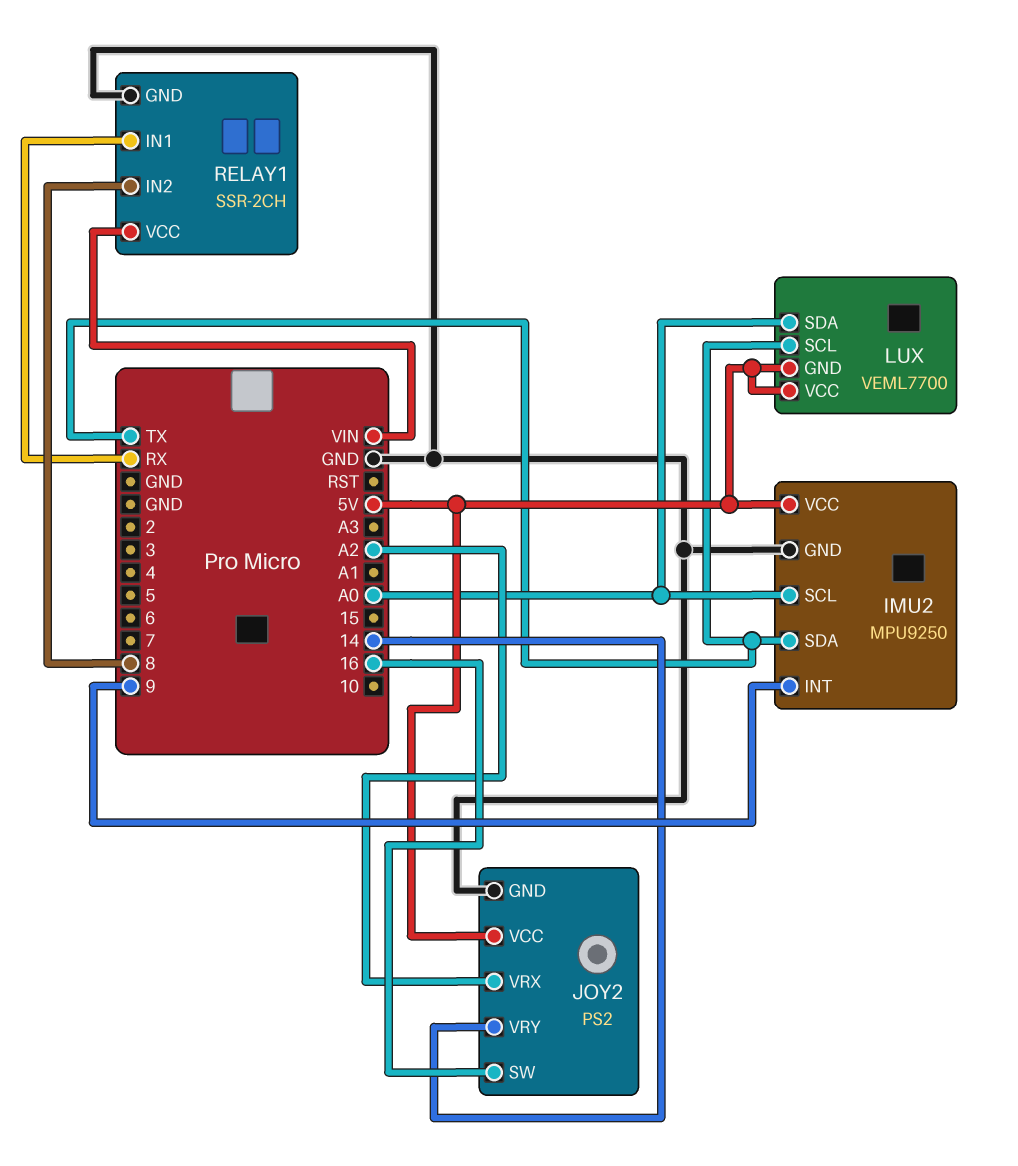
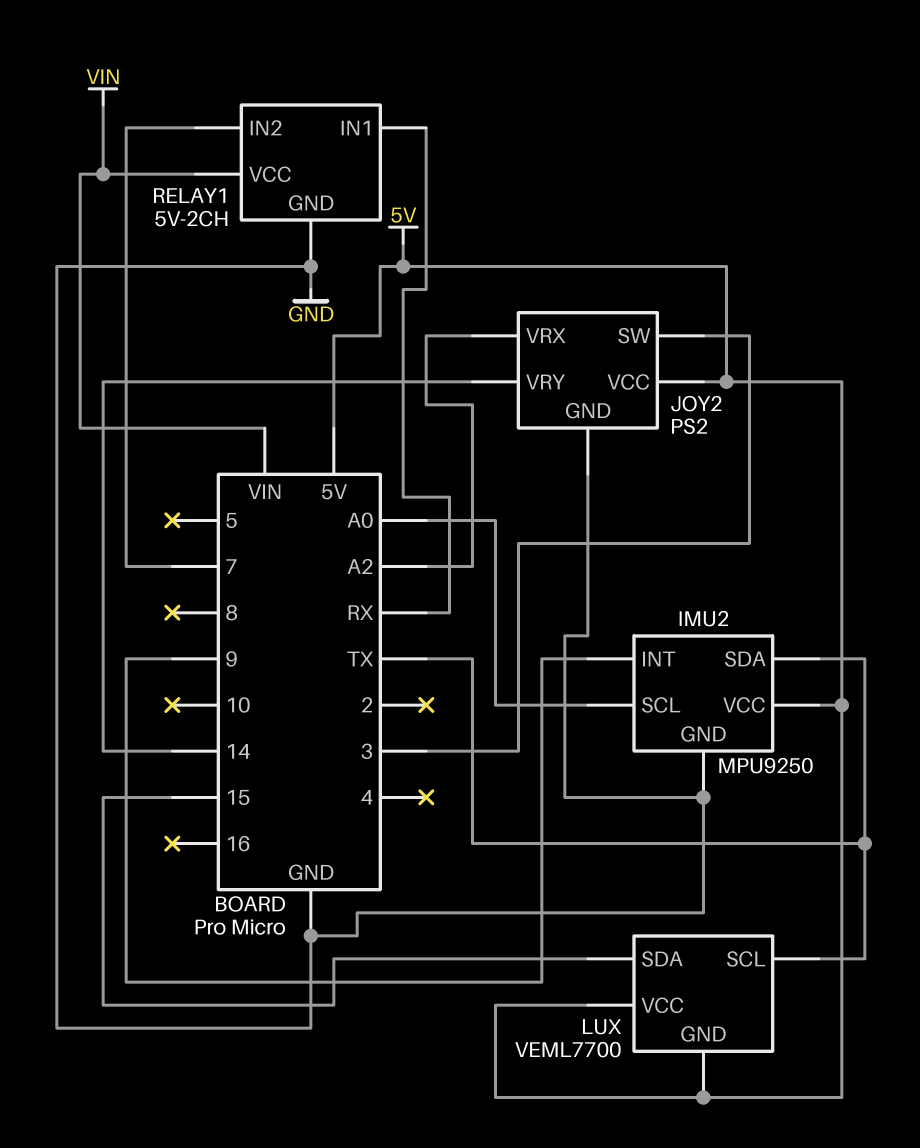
JOY2 pin SW: 16 -> 3
LUX pin SDA: A0 -> 15
RELAY1: SSR-2CH -> 5V-2CH
RELAY1 pin IN2: 8 -> 7

